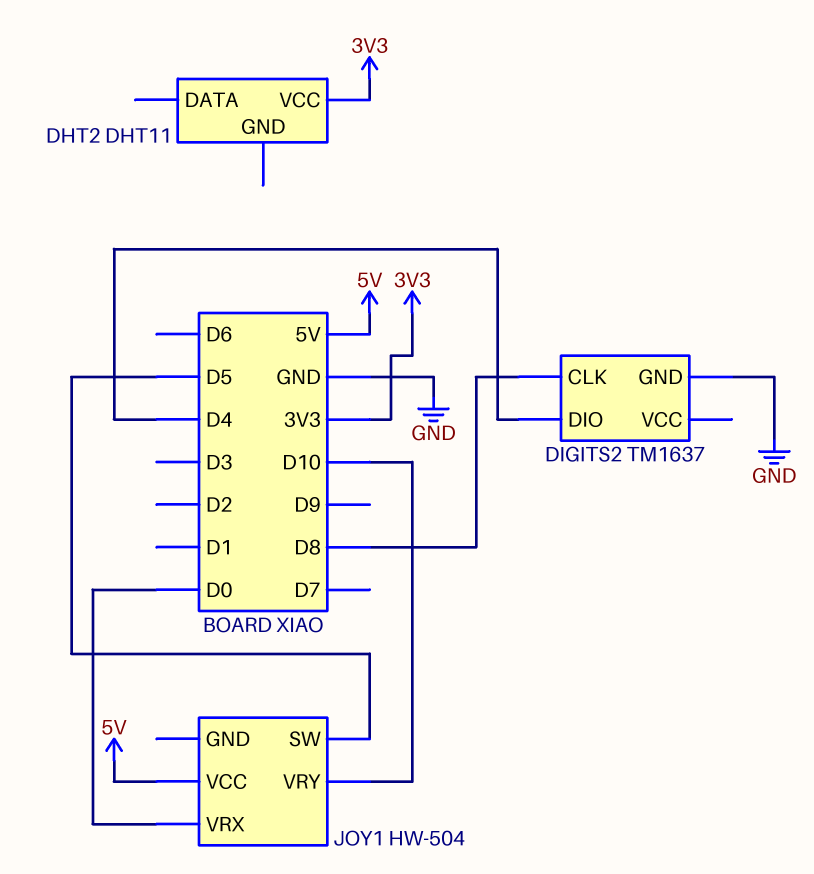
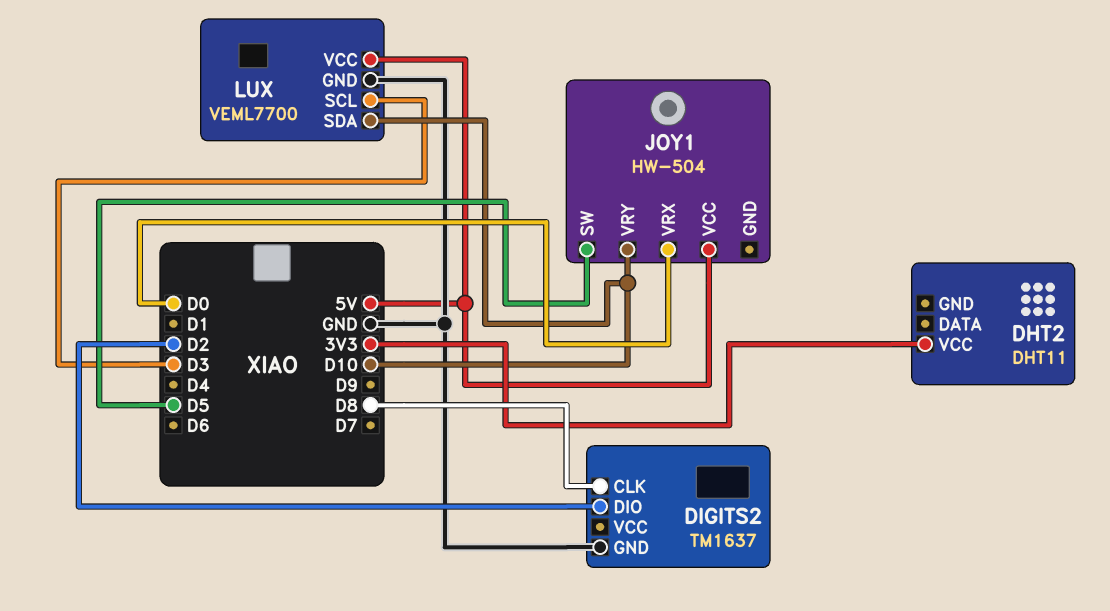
DIGITS2 pin DIO: D4 -> D2
LUX: none -> VEML7700
LUX pin GND: none -> GND
LUX pin SCL: none -> D3
LUX pin SDA: none -> D10
LUX pin VCC: none -> 5V

